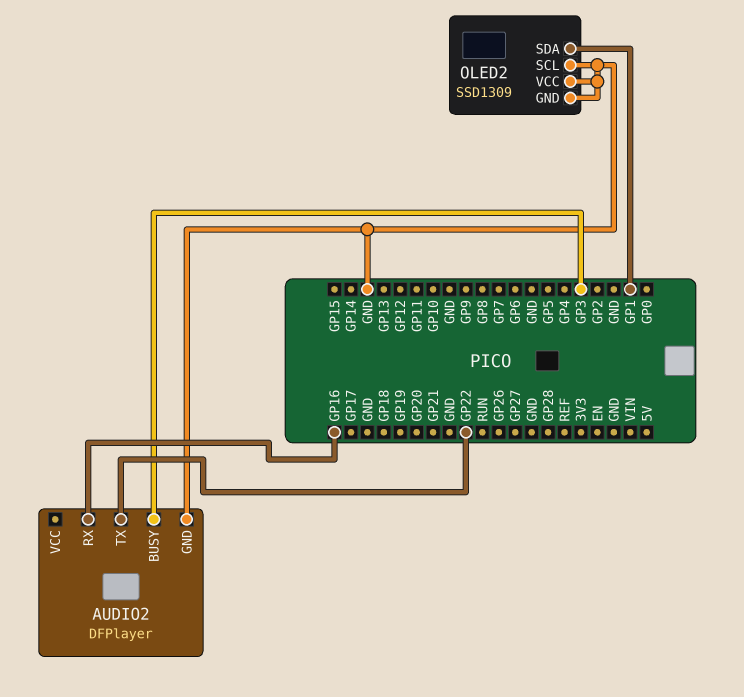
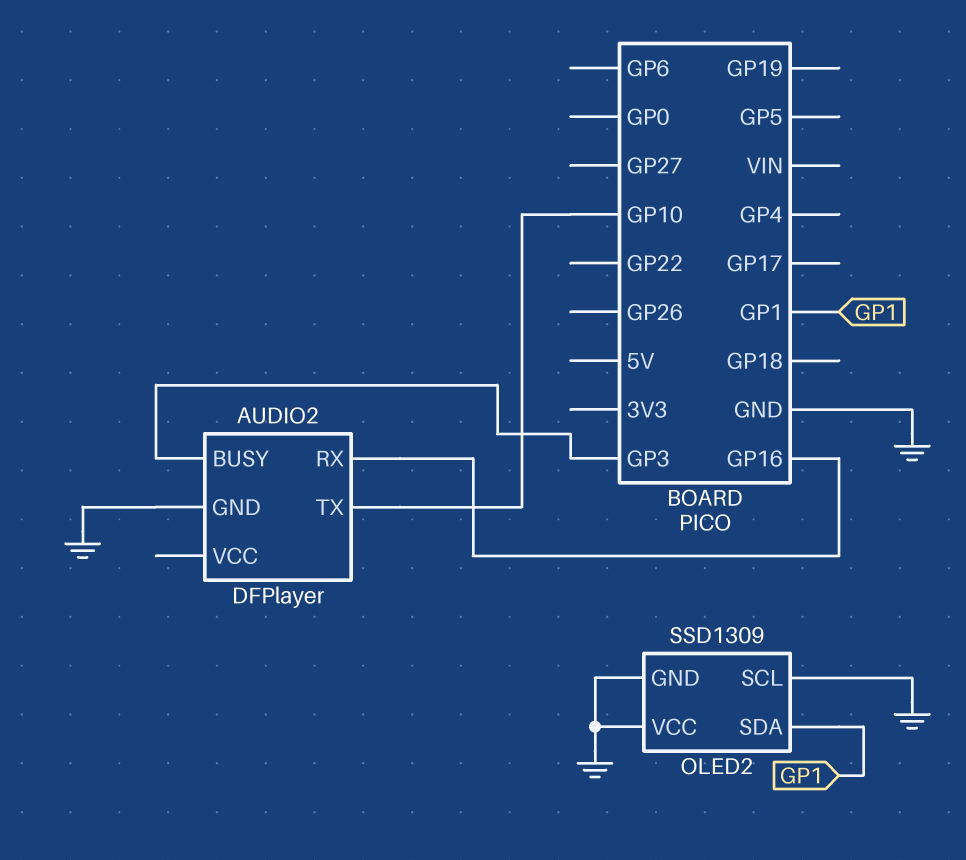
AUDIO2 pin TX: GP22 -> GP10

